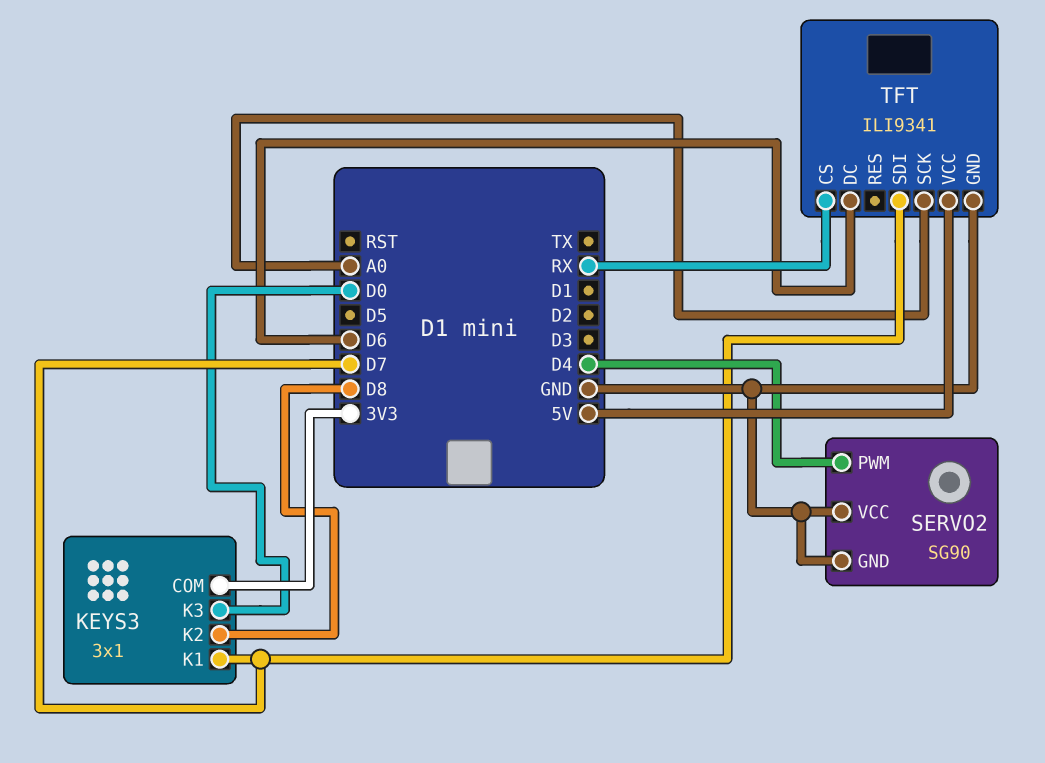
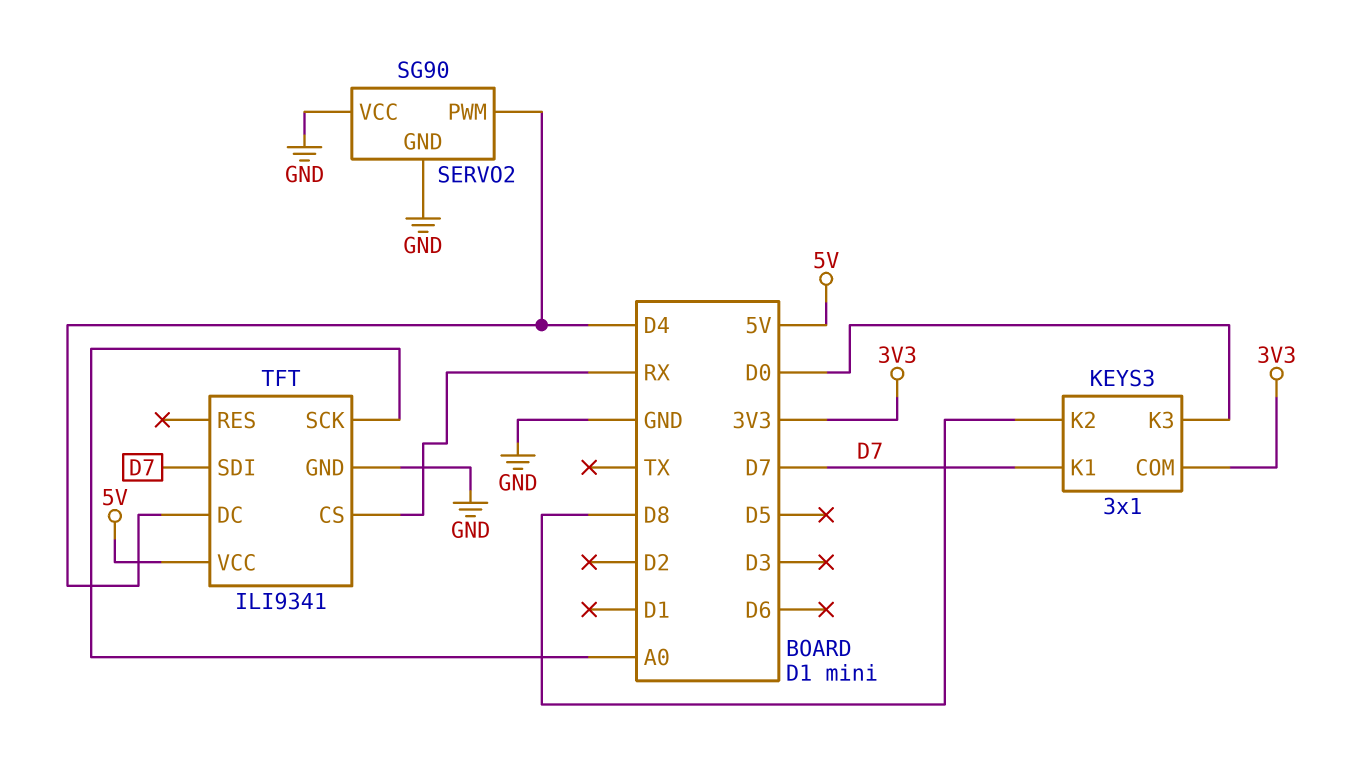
TFT pin DC: D6 -> D4

